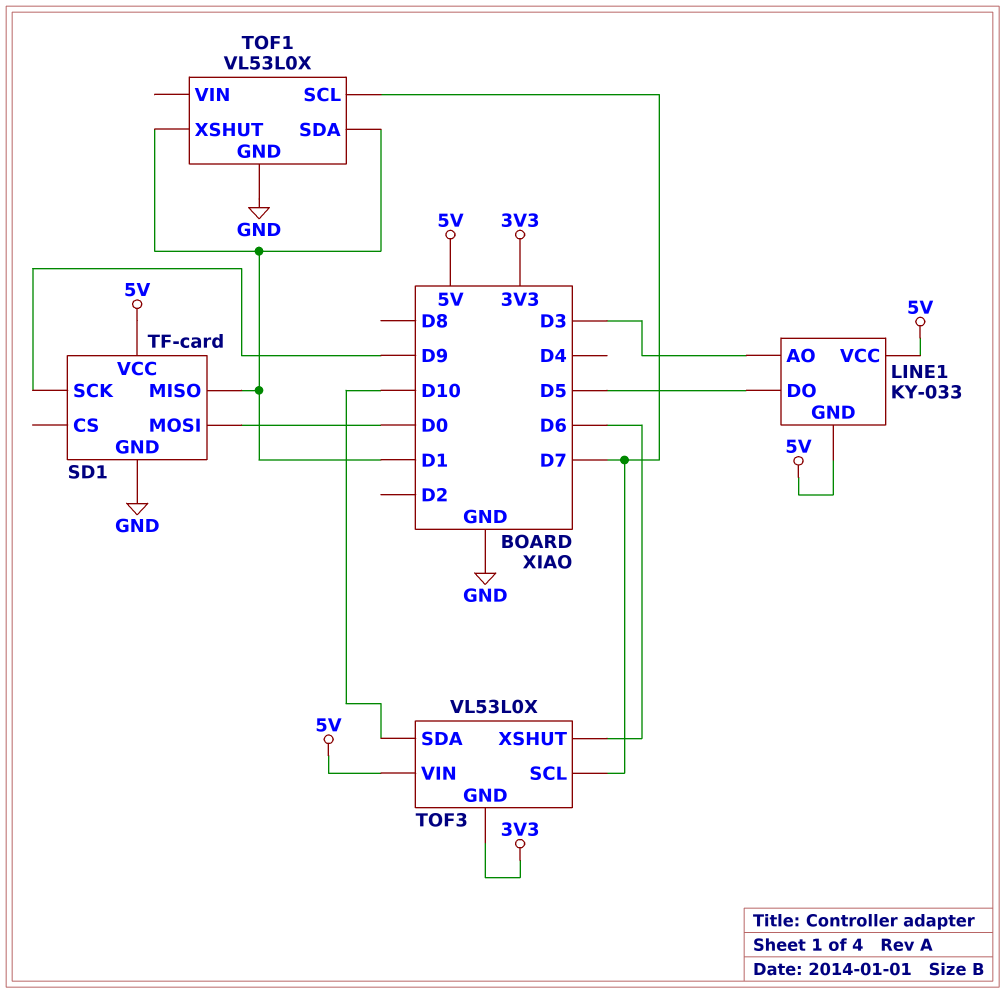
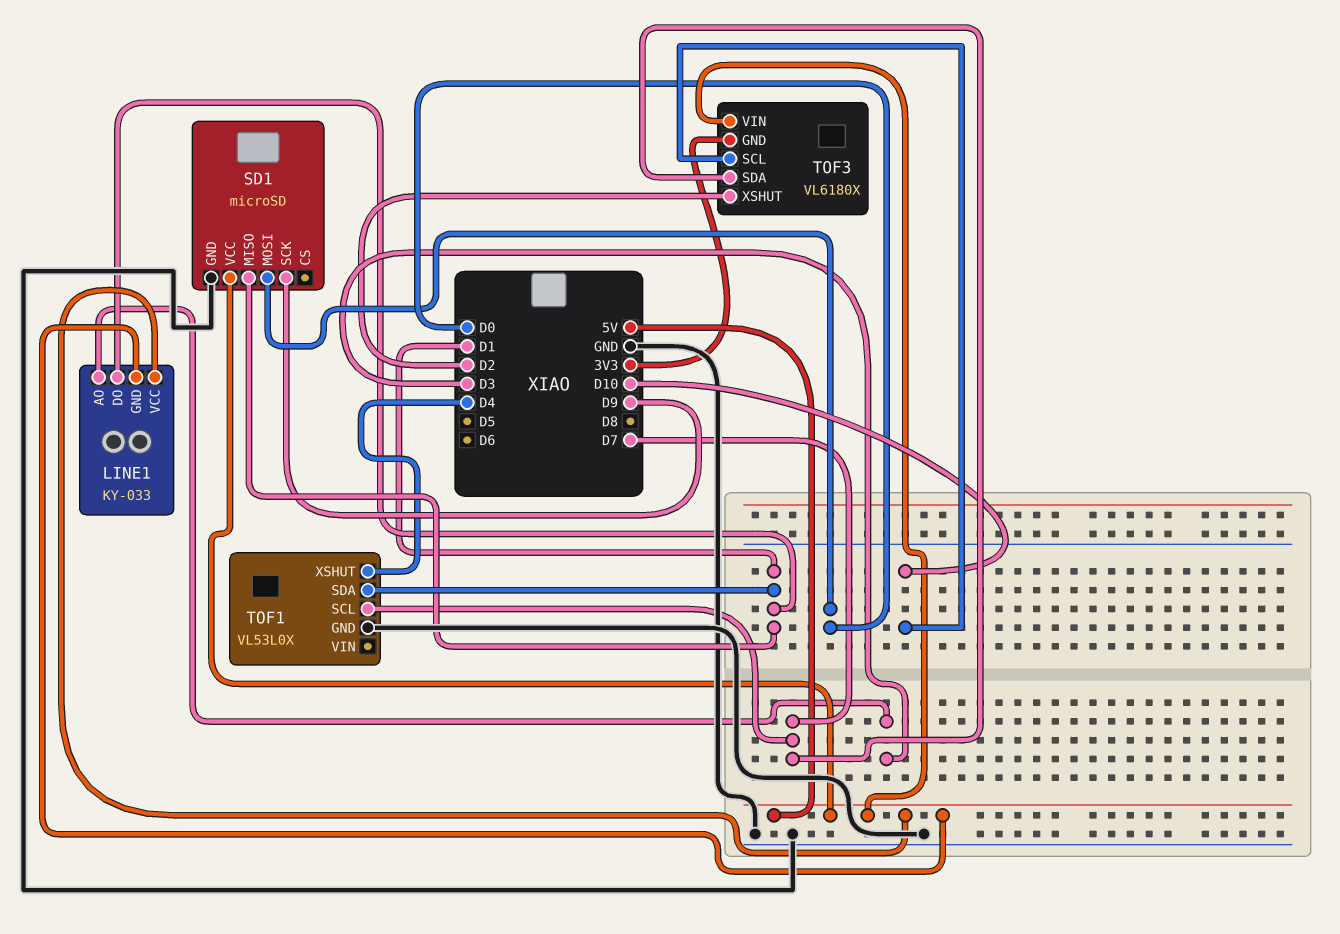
LINE1 pin DO: D5 -> D1
SD1: TF-card -> microSD
TOF1 pin XSHUT: D1 -> D4
TOF3: VL53L0X -> VL6180X
TOF3 pin SCL: D7 -> D10
TOF3 pin SDA: D10 -> D7
TOF3 pin XSHUT: D6 -> D2

